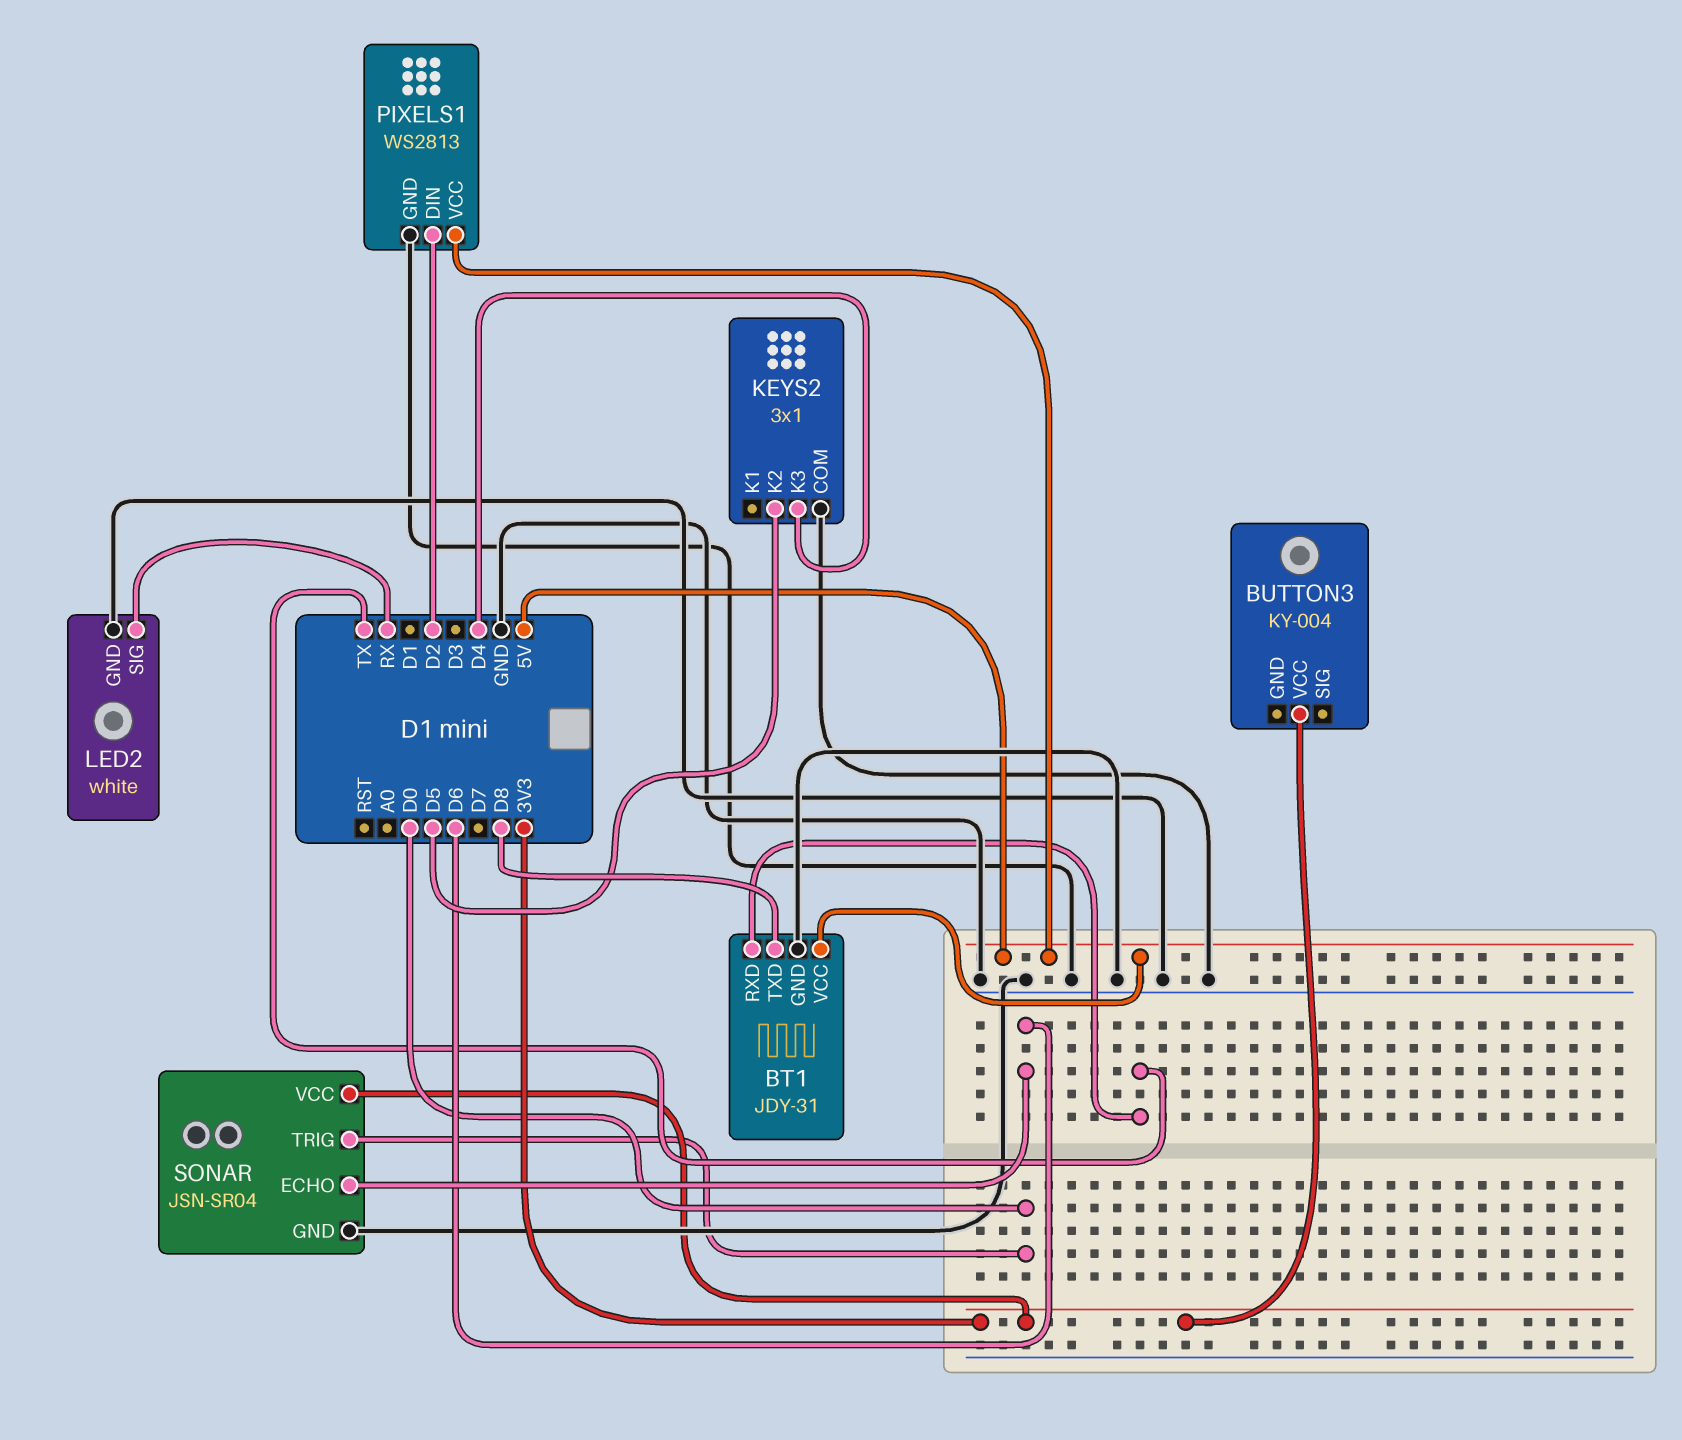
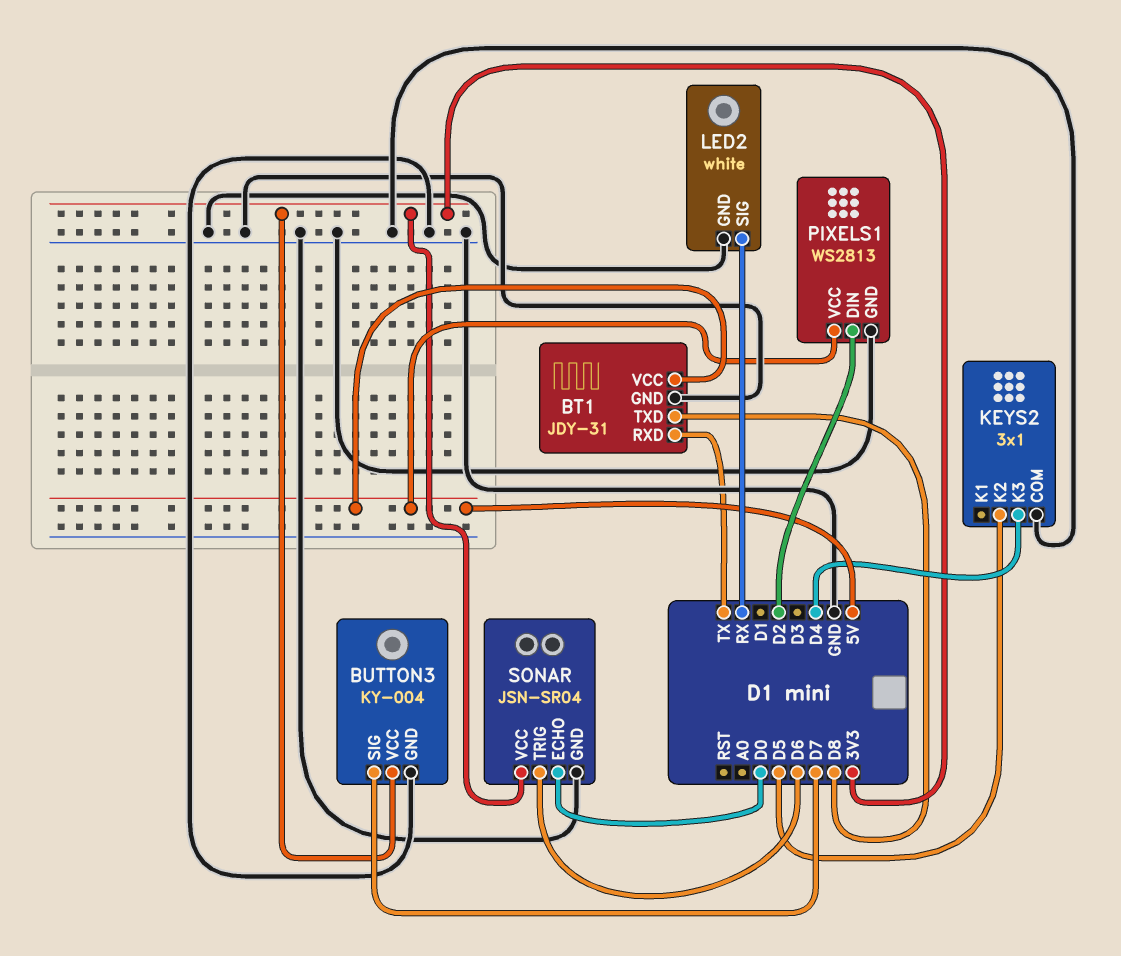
BUTTON3 pin GND: none -> GND
BUTTON3 pin SIG: none -> D7
SONAR pin ECHO: D6 -> D0
SONAR pin TRIG: D0 -> D6

